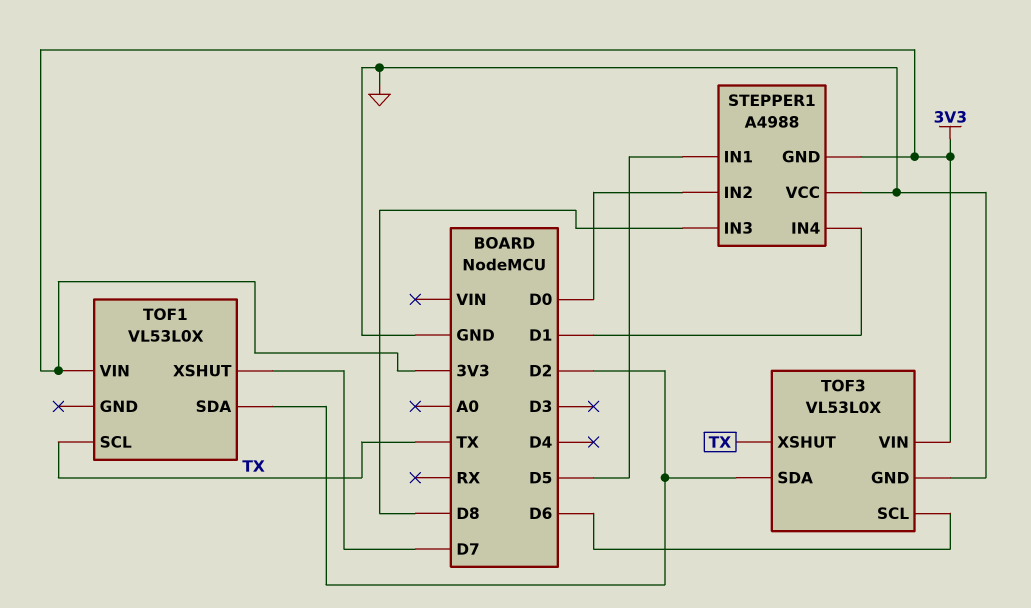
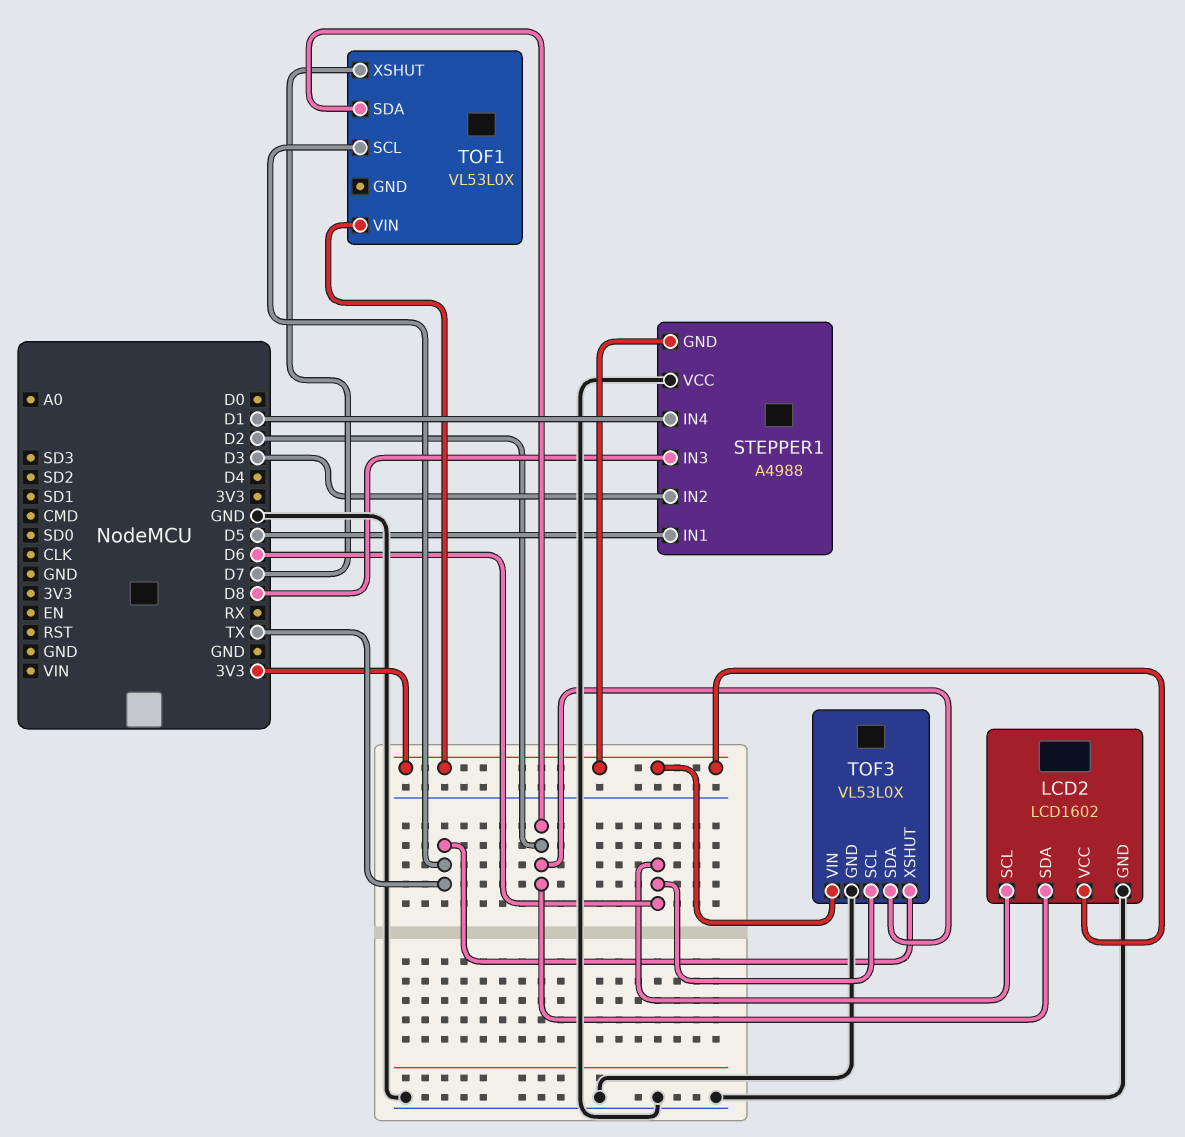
LCD2: none -> LCD1602
LCD2 pin GND: none -> GND
LCD2 pin SCL: none -> D6
LCD2 pin SDA: none -> D2
LCD2 pin VCC: none -> 3V3
STEPPER1 pin IN2: D0 -> D3

